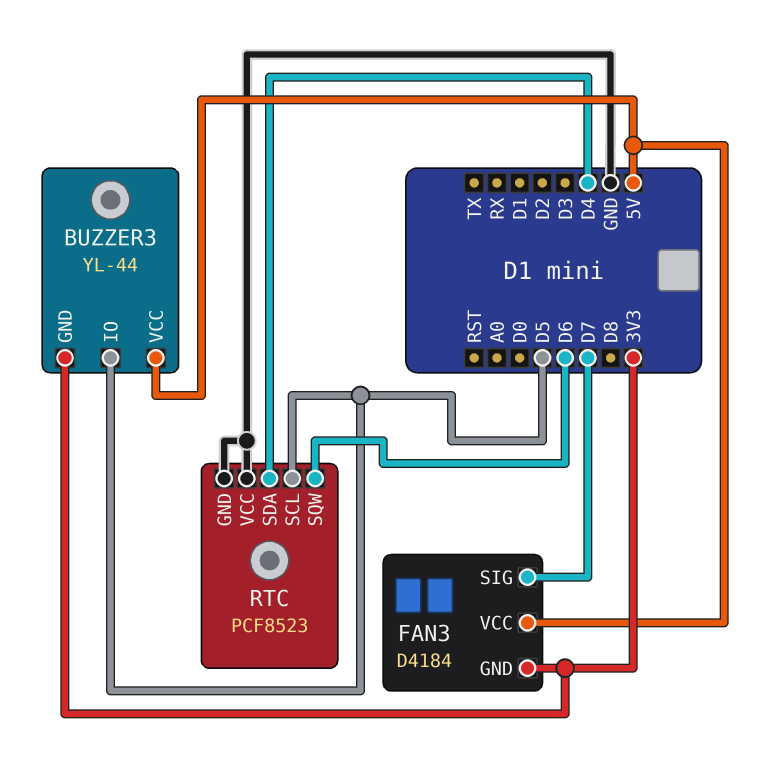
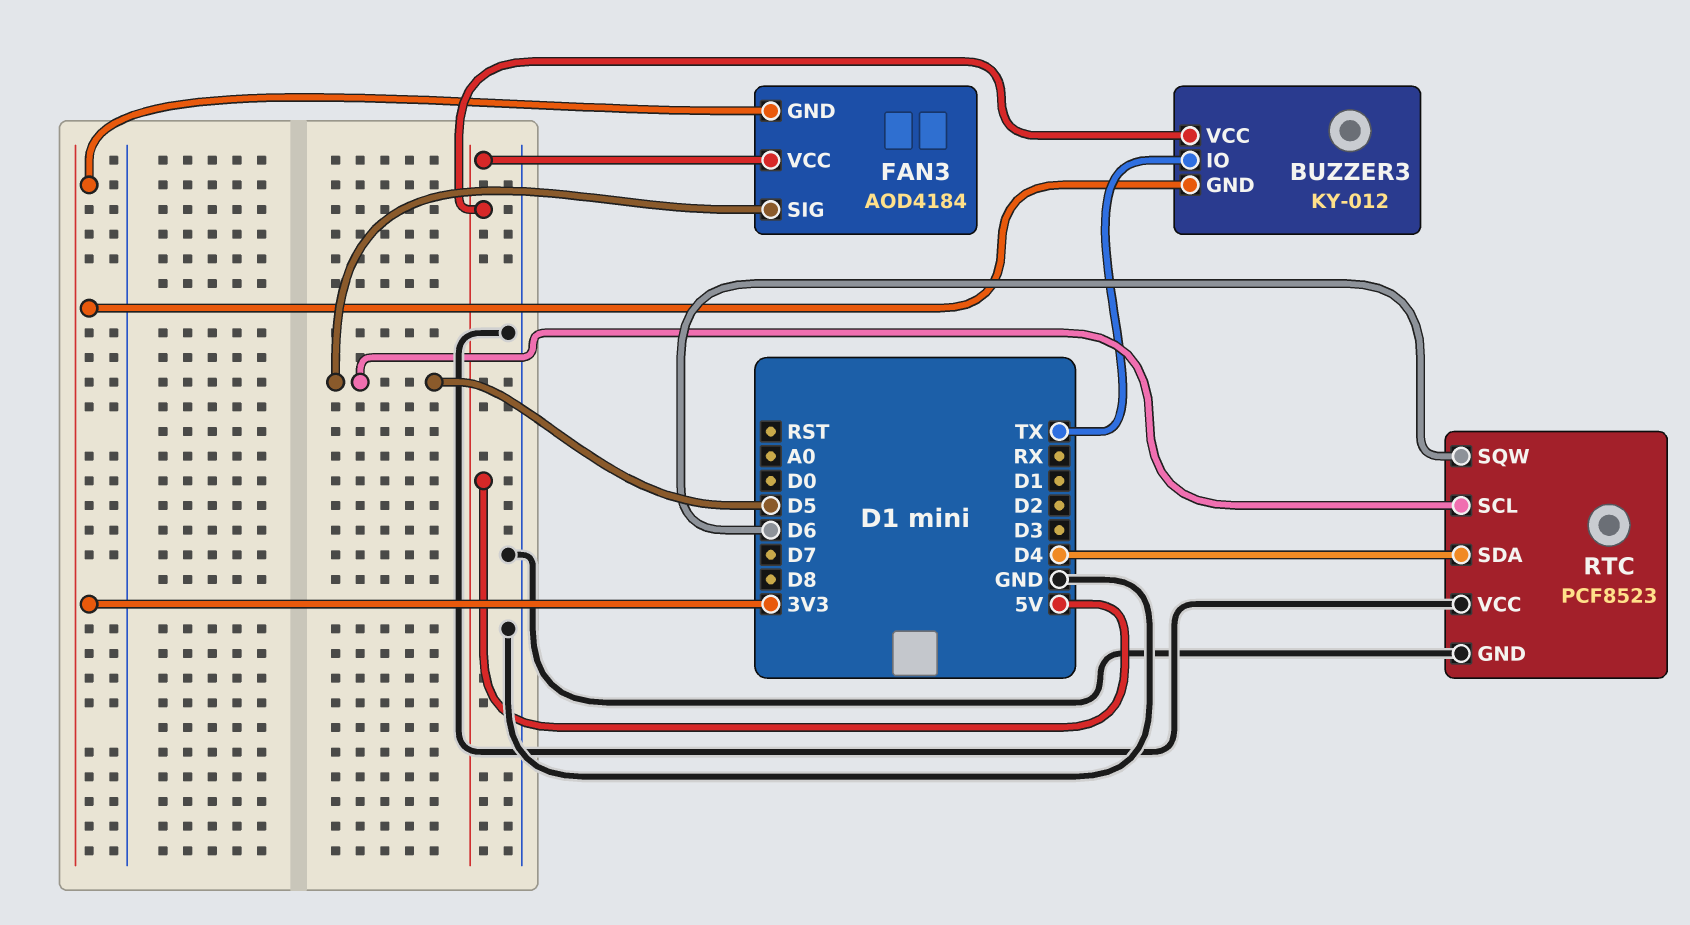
BUZZER3: YL-44 -> KY-012
BUZZER3 pin IO: D5 -> TX
FAN3: D4184 -> AOD4184
FAN3 pin SIG: D7 -> D5

